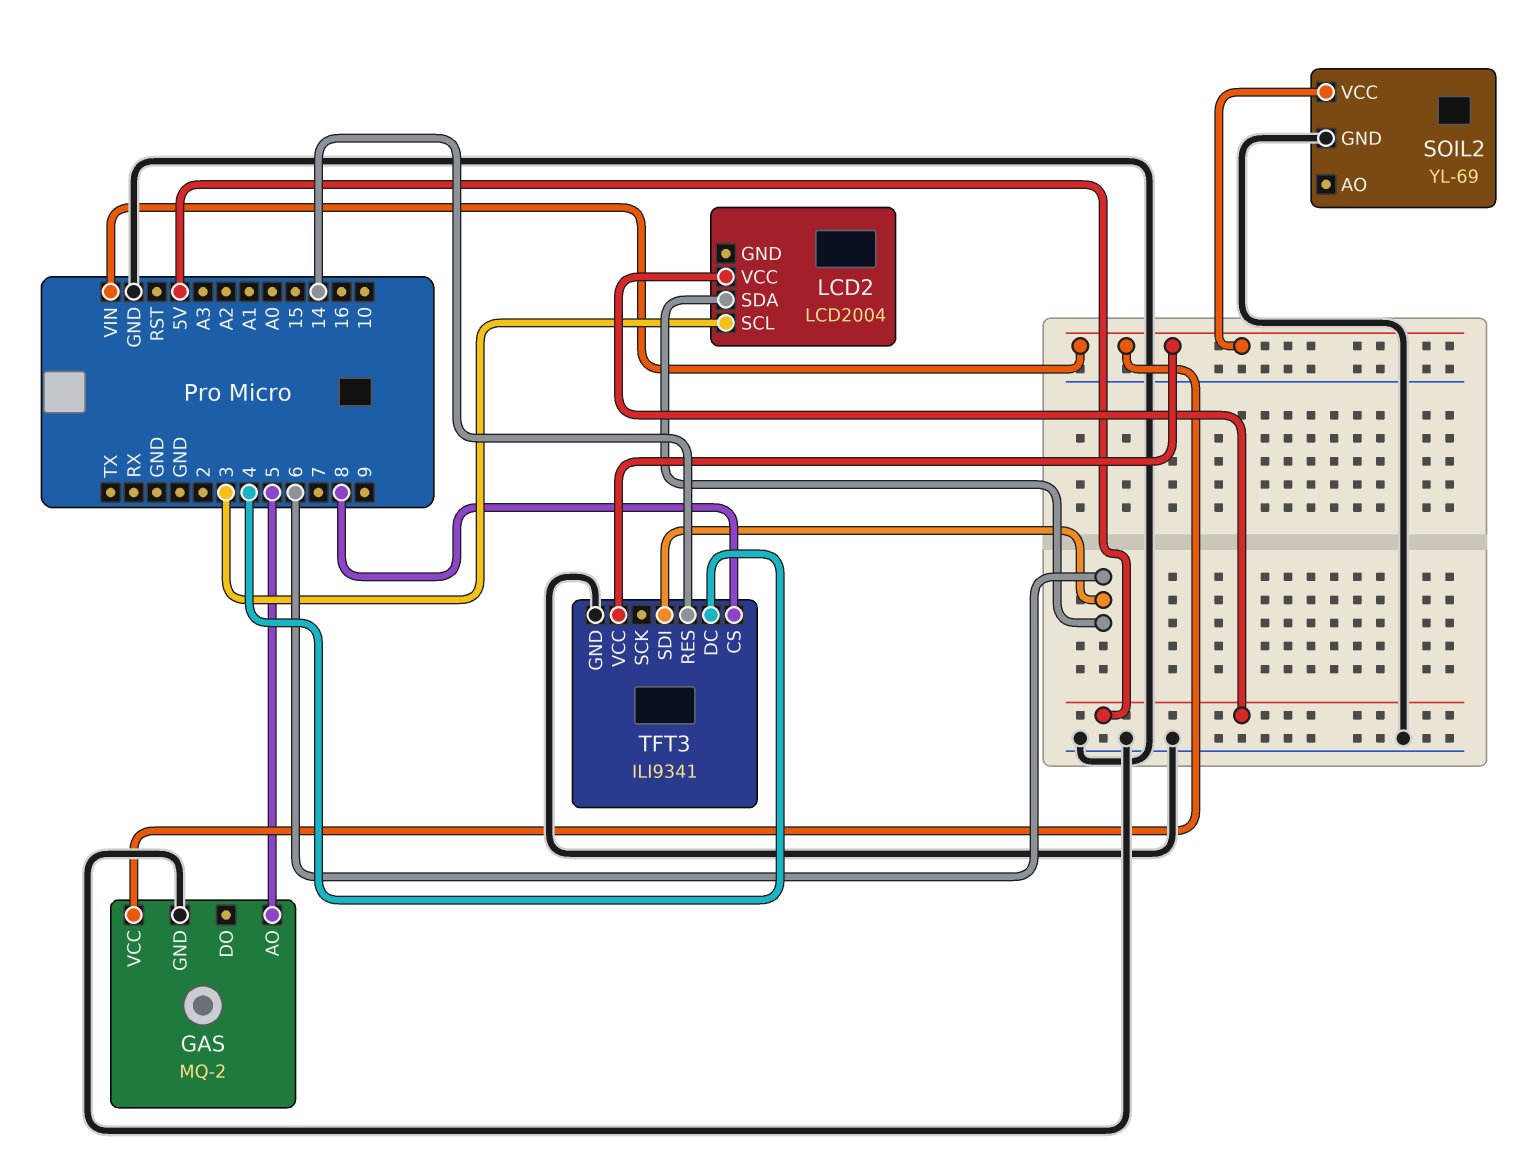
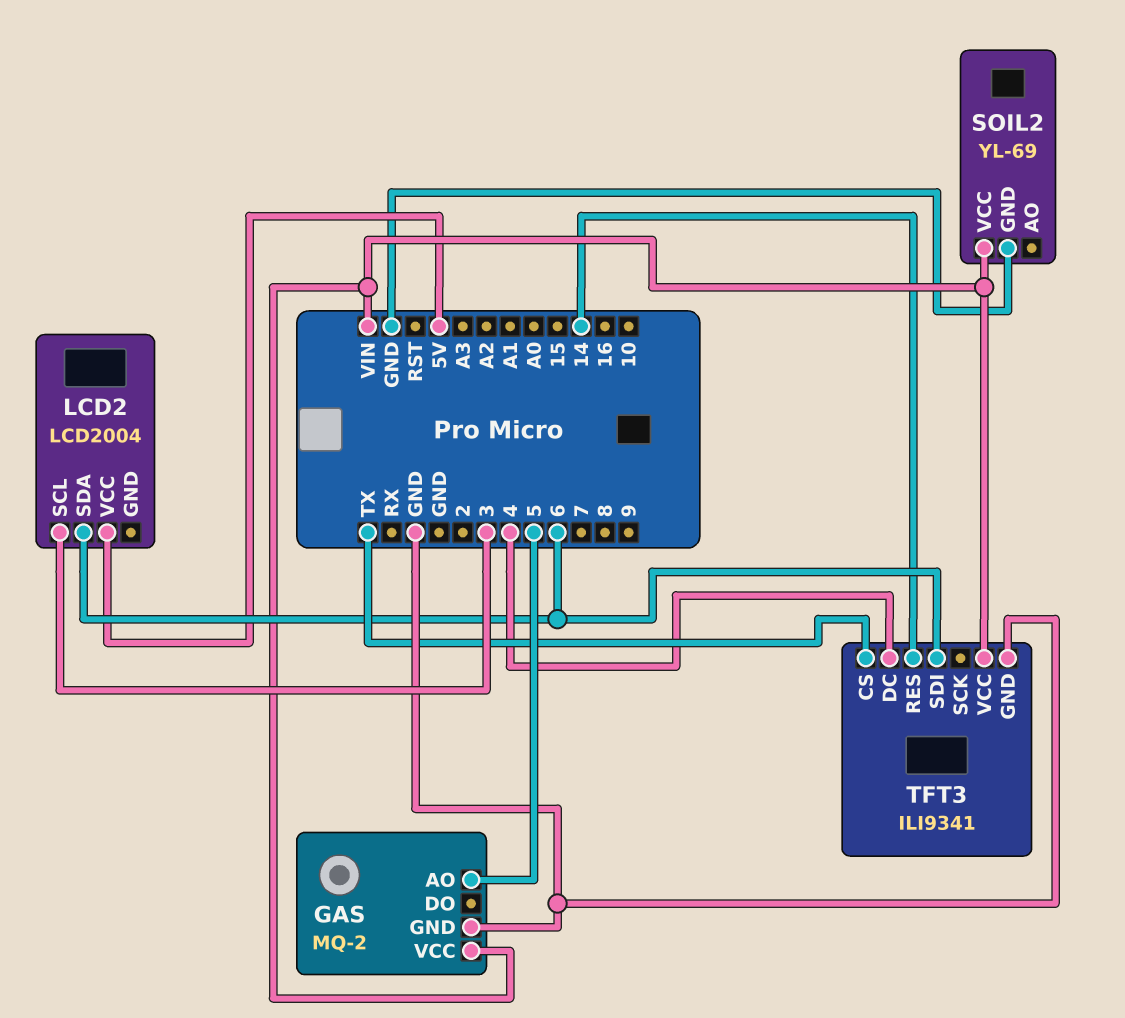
TFT3 pin CS: 8 -> TX

